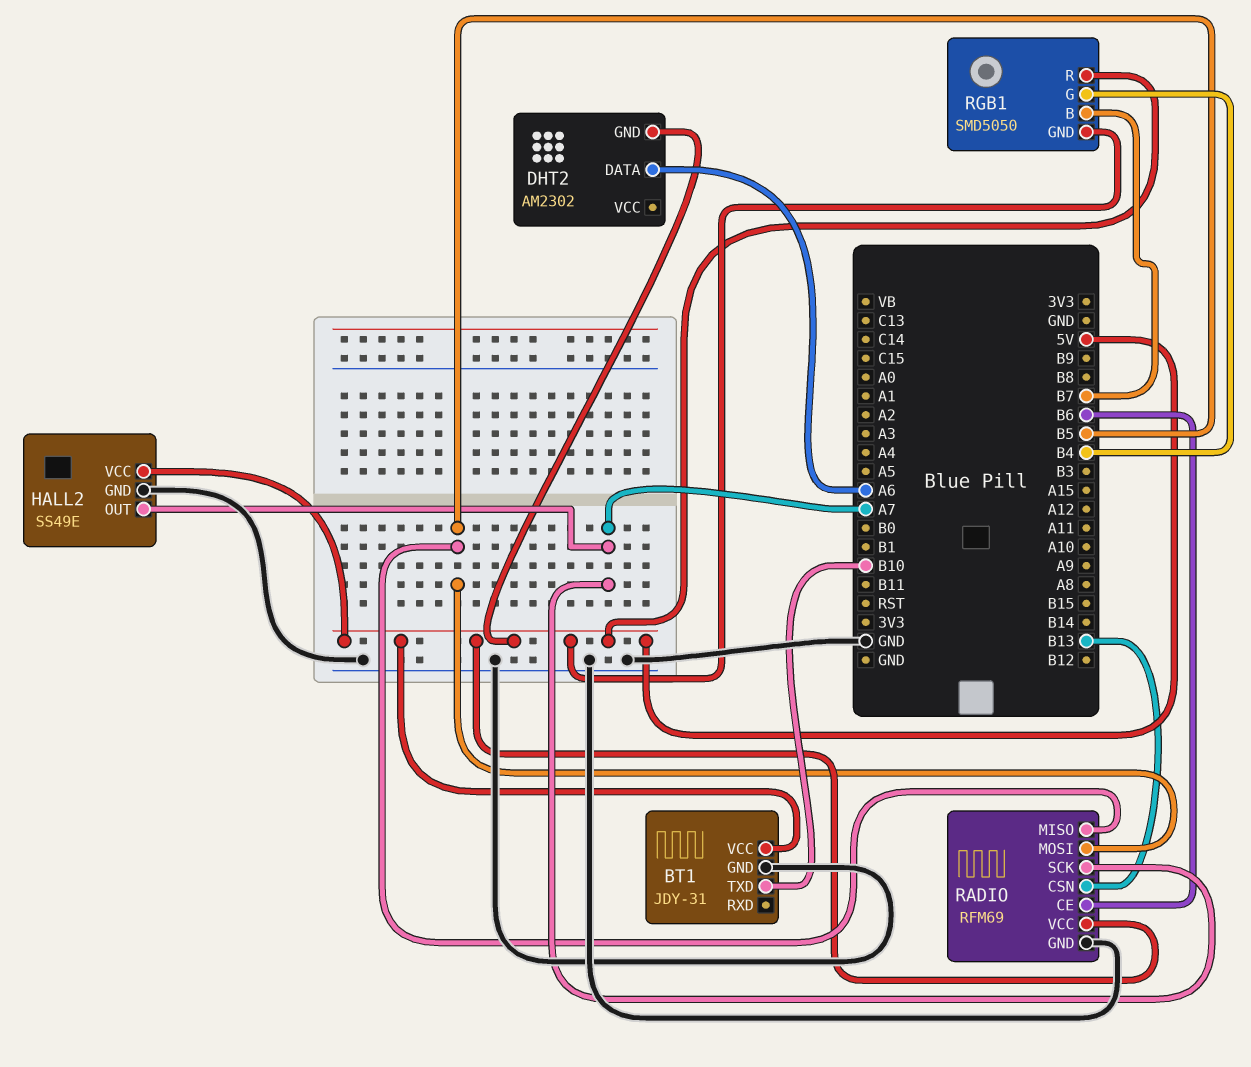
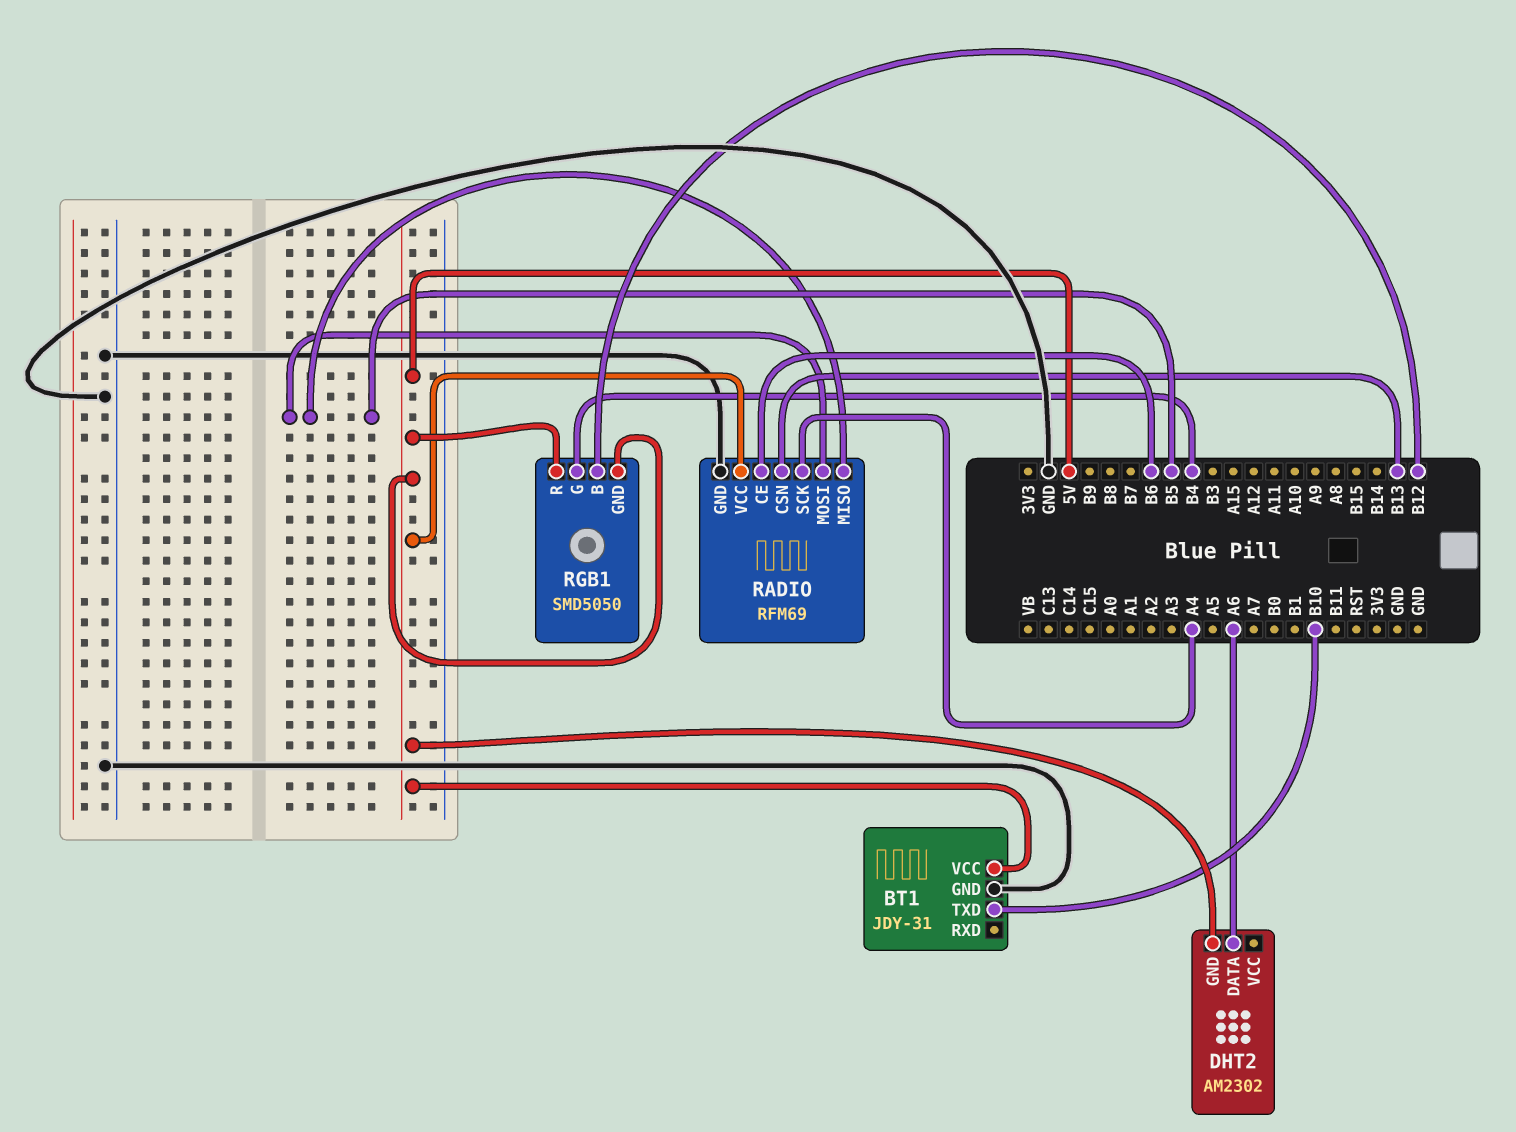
HALL2: SS49E -> none
HALL2 pin GND: GND -> none
HALL2 pin OUT: A7 -> none
HALL2 pin VCC: 5V -> none
RADIO pin SCK: A7 -> A4
RGB1 pin B: B7 -> B12

